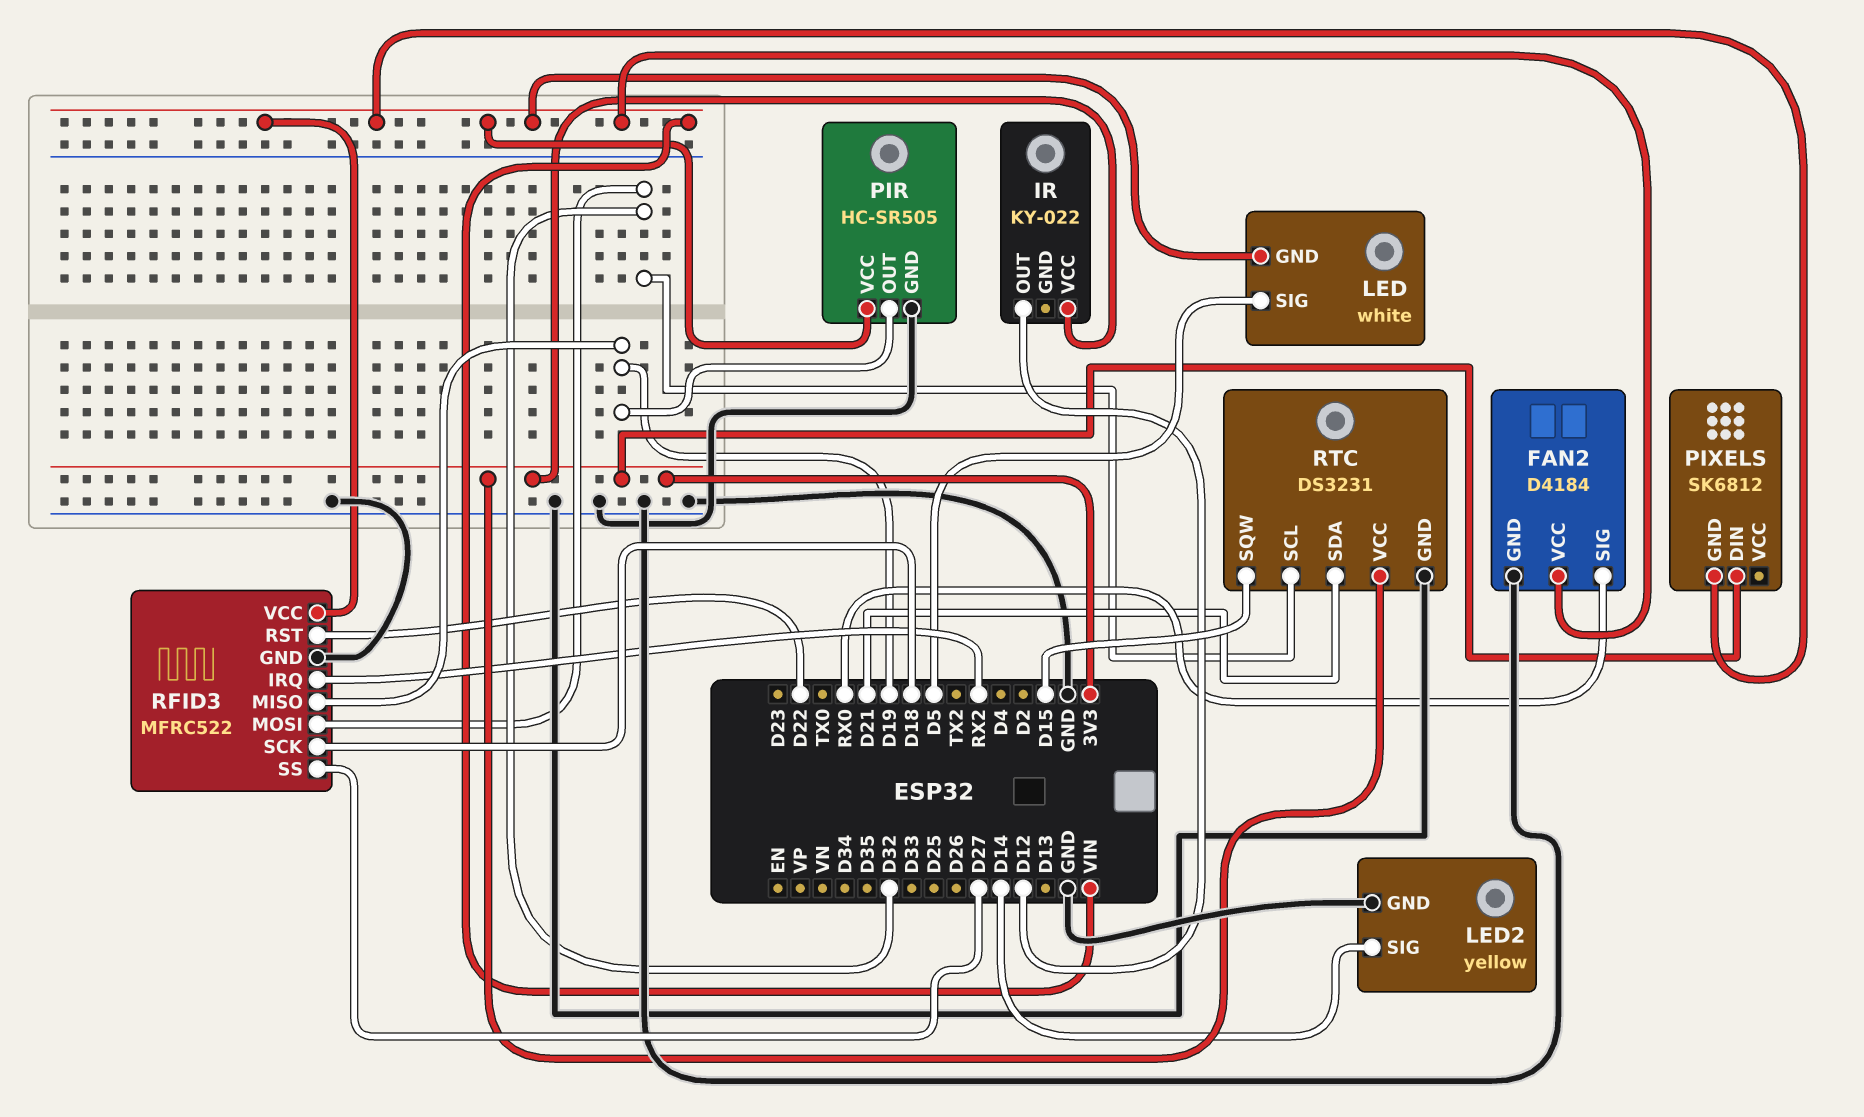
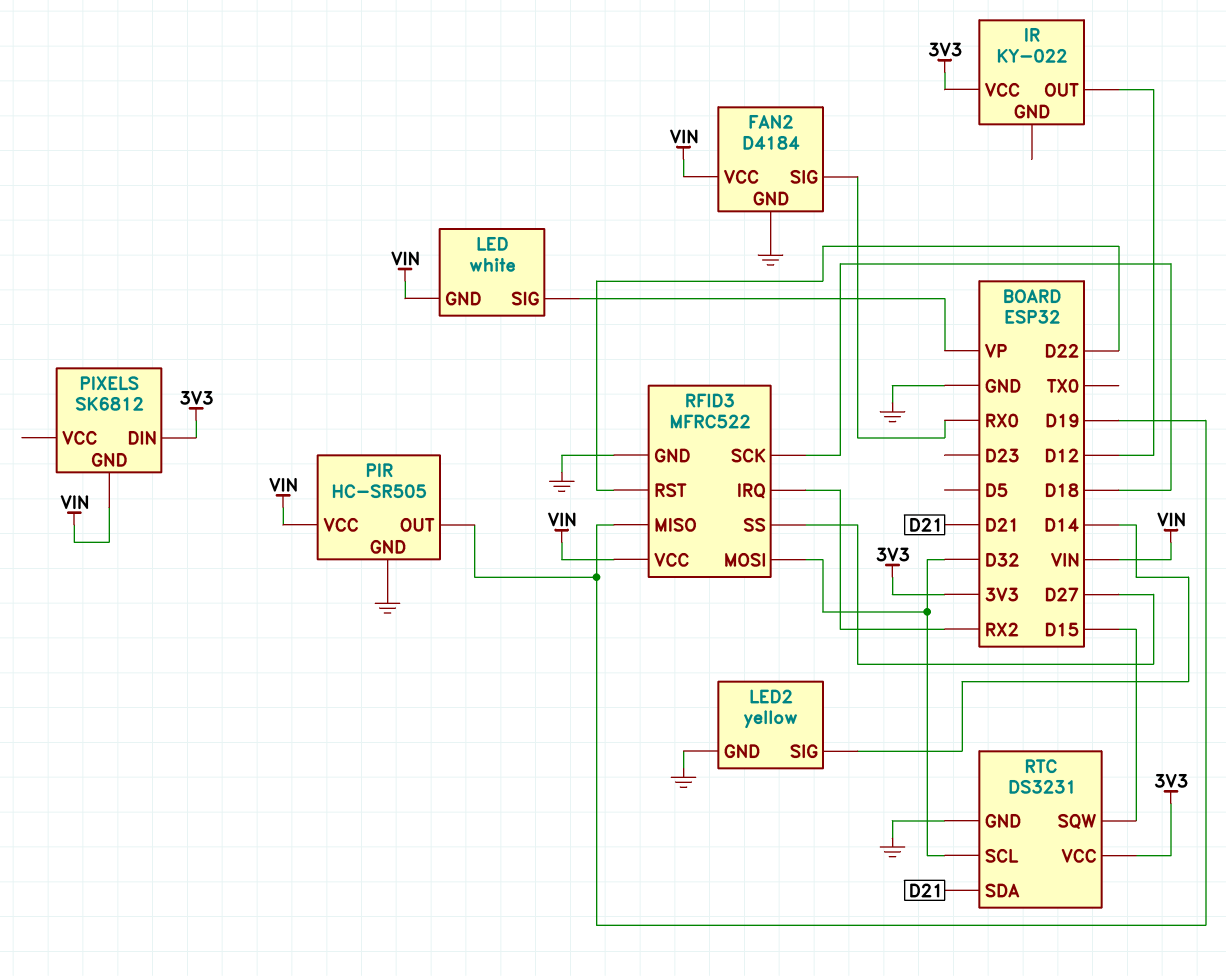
LED pin SIG: D5 -> VP

